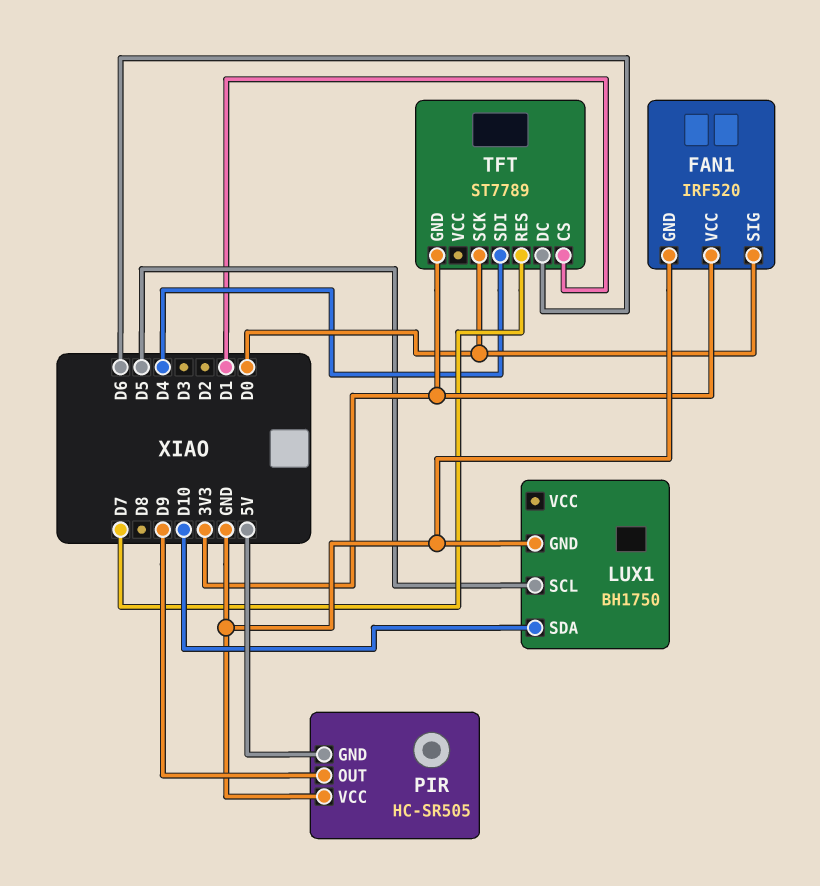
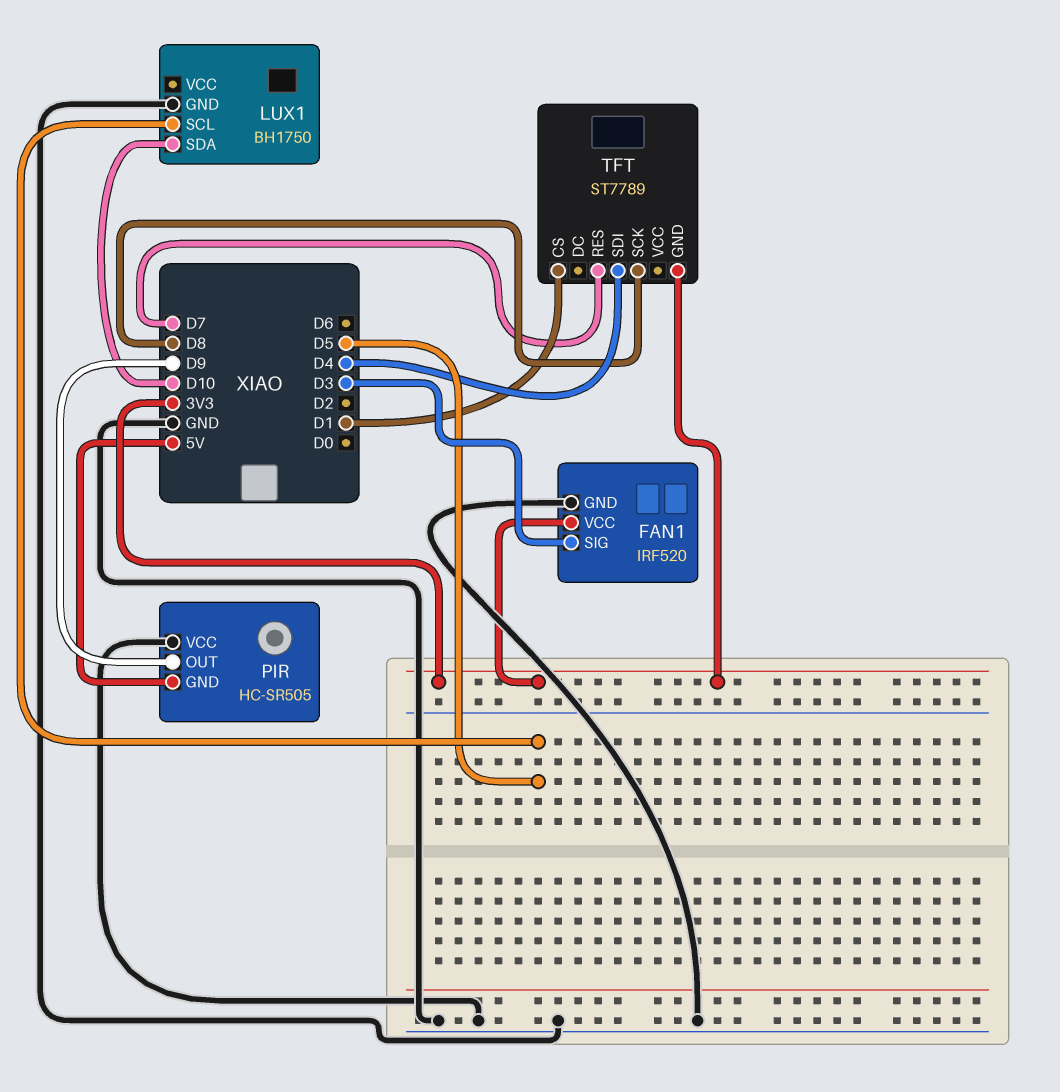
FAN1 pin SIG: D0 -> D3
TFT pin DC: D6 -> none
TFT pin SCK: D0 -> D8

